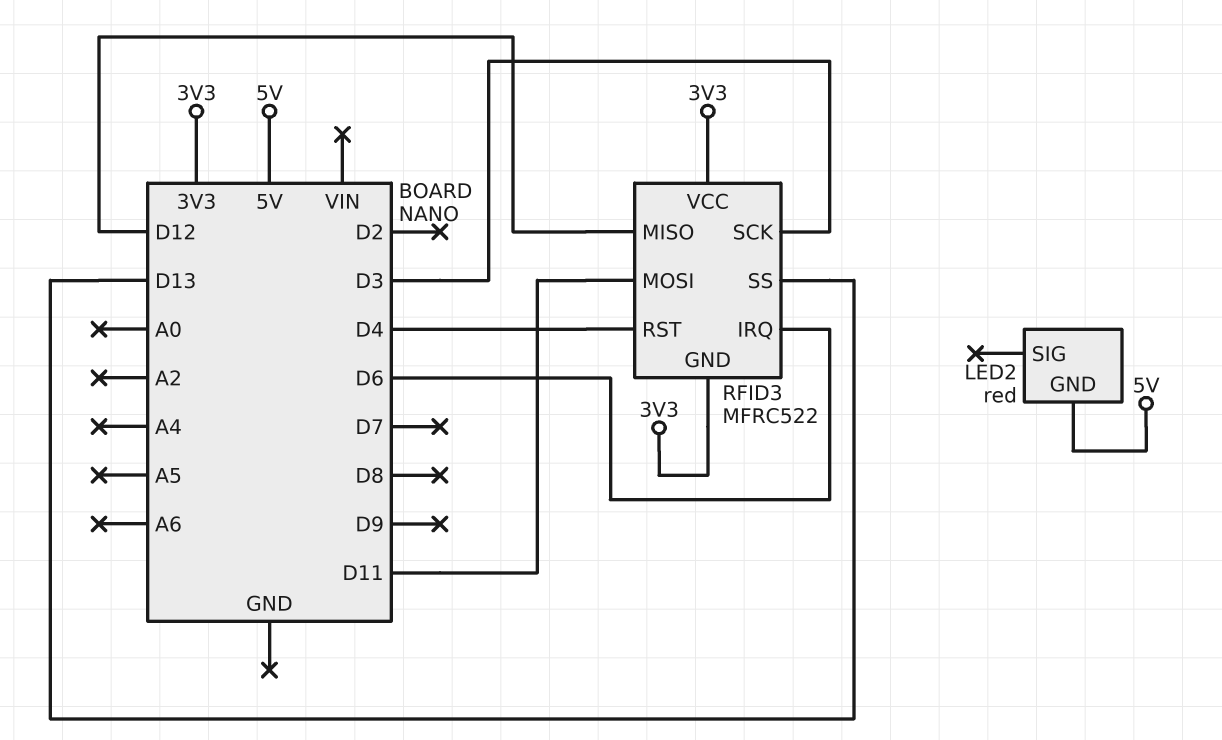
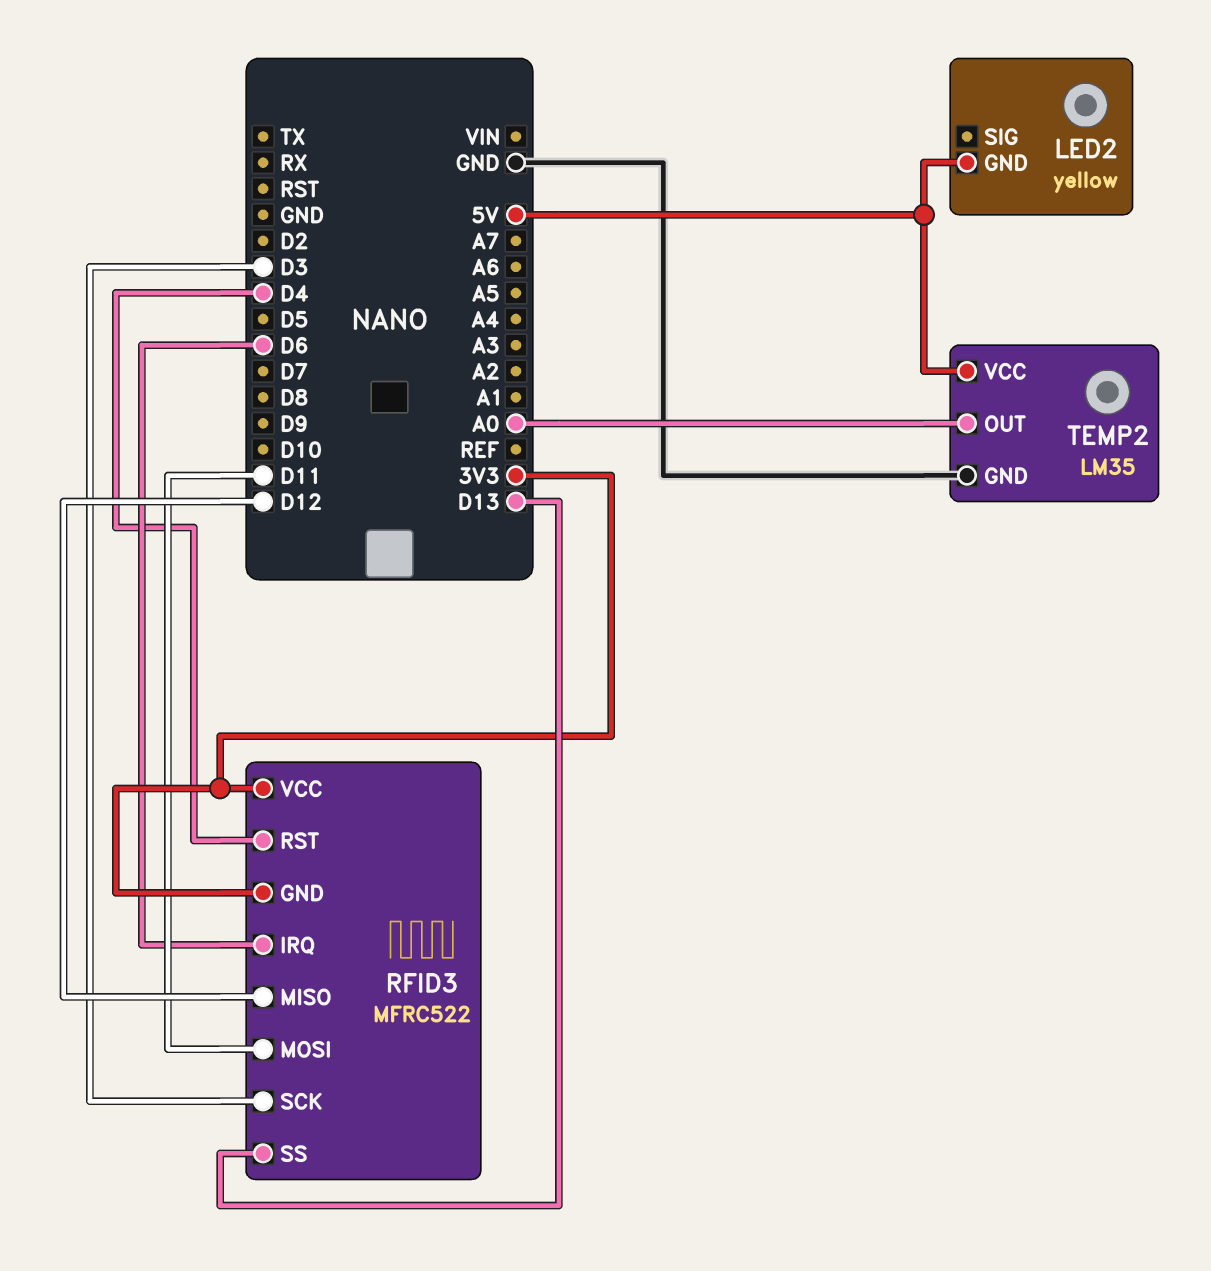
LED2: red -> yellow
TEMP2: none -> LM35
TEMP2 pin GND: none -> GND
TEMP2 pin OUT: none -> A0
TEMP2 pin VCC: none -> 5V

